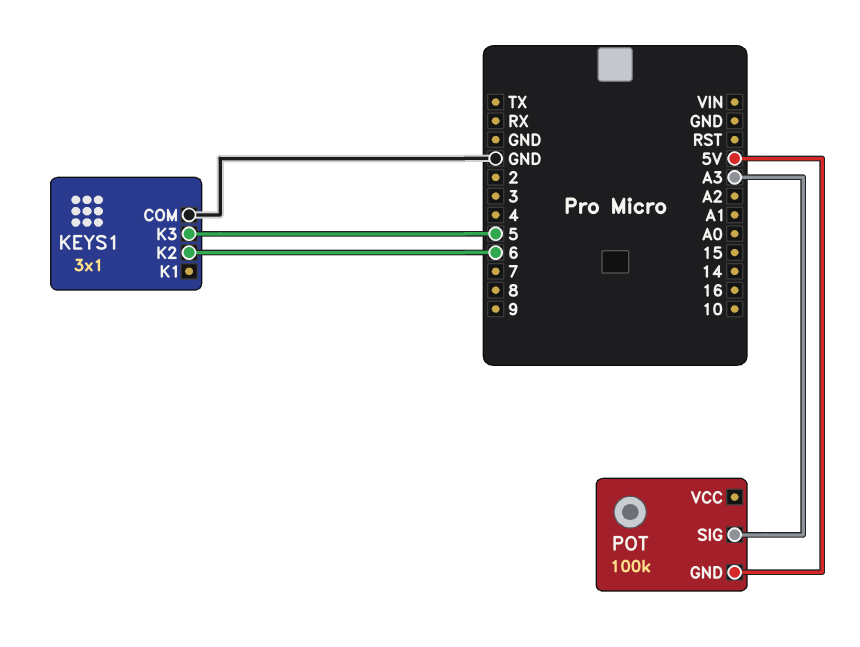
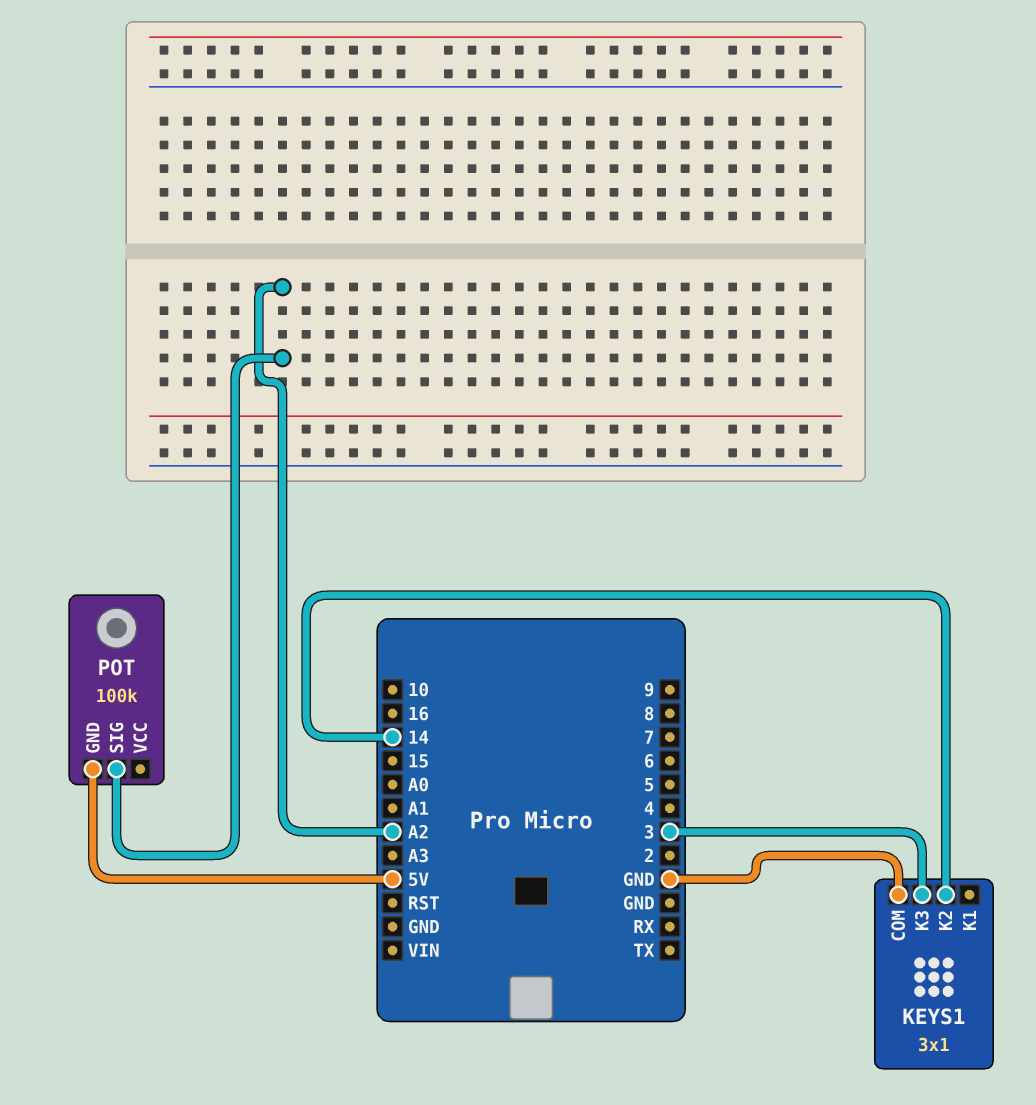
KEYS1 pin K2: 6 -> 14
KEYS1 pin K3: 5 -> 3
POT pin SIG: A3 -> A2

